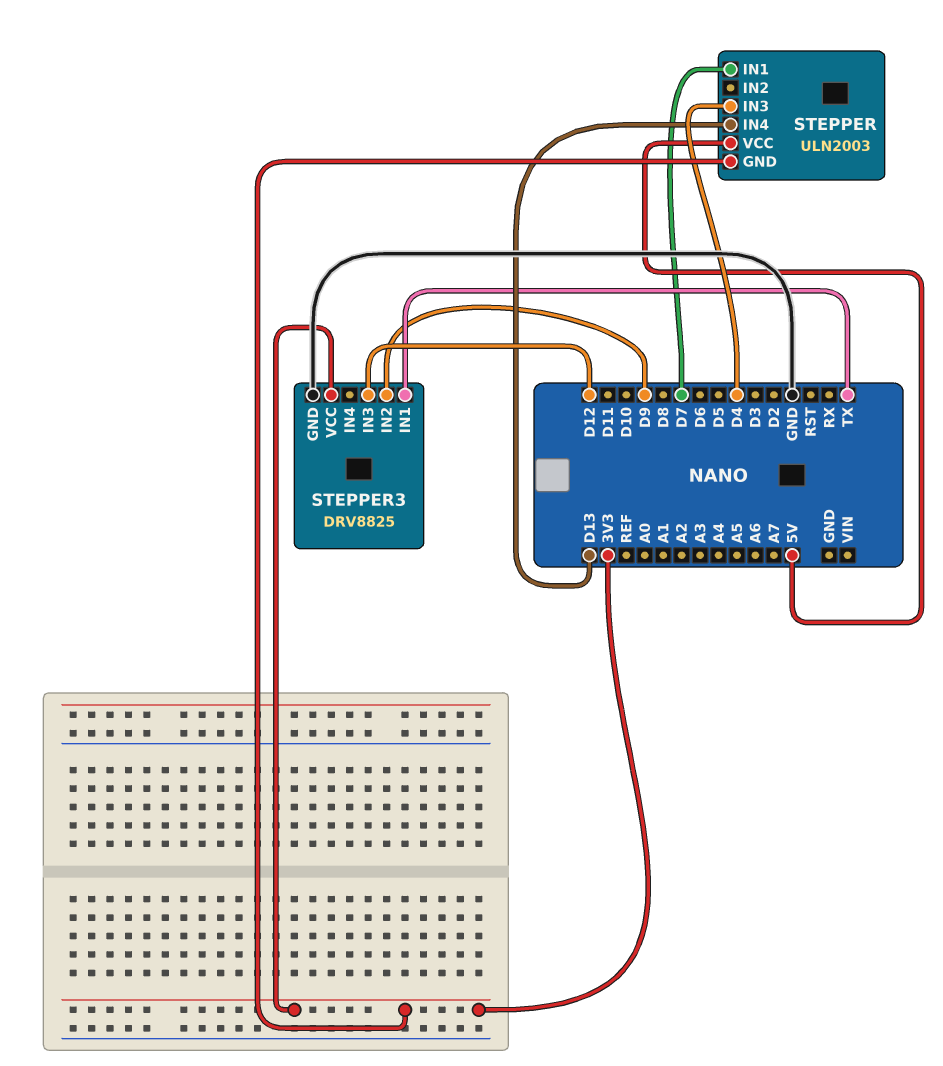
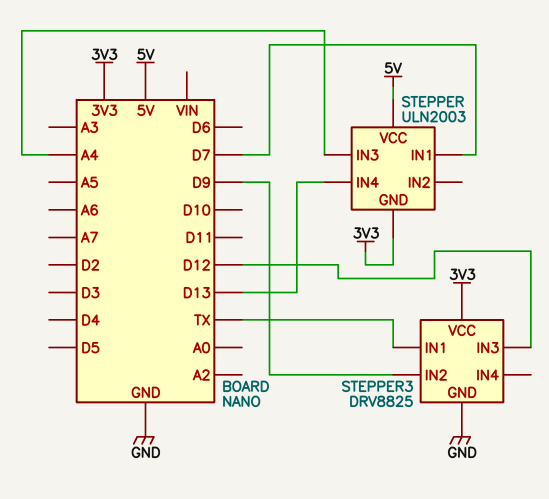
STEPPER pin IN3: D4 -> A4

